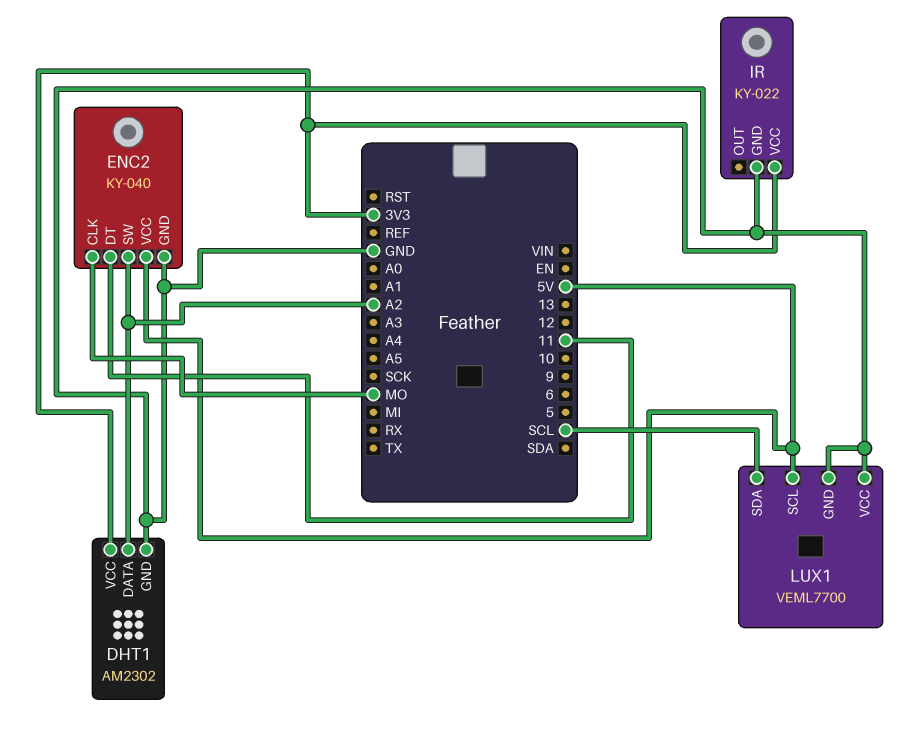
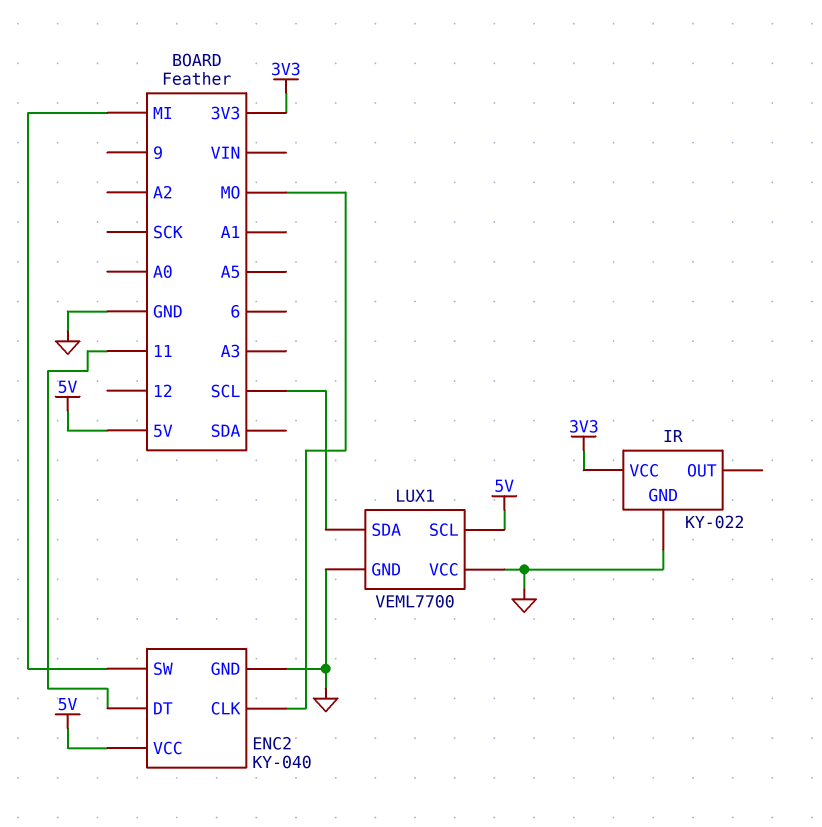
DHT1: AM2302 -> none
DHT1 pin DATA: A2 -> none
DHT1 pin GND: GND -> none
DHT1 pin VCC: 3V3 -> none
ENC2 pin SW: A2 -> MI

